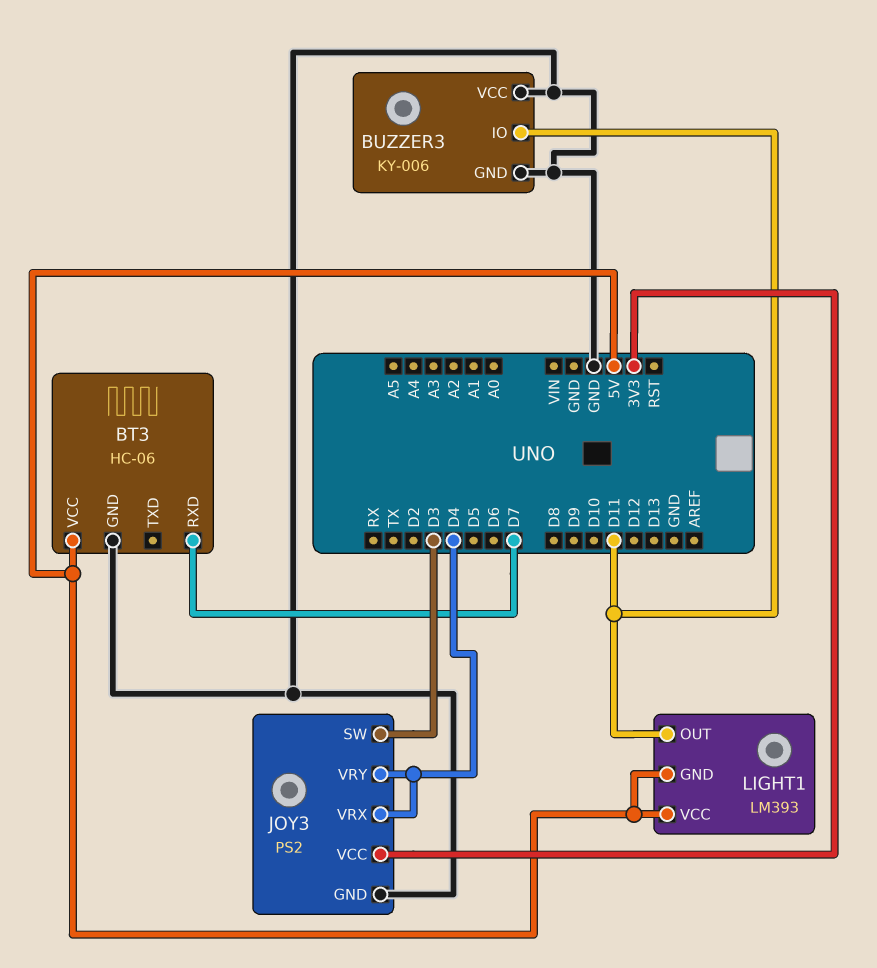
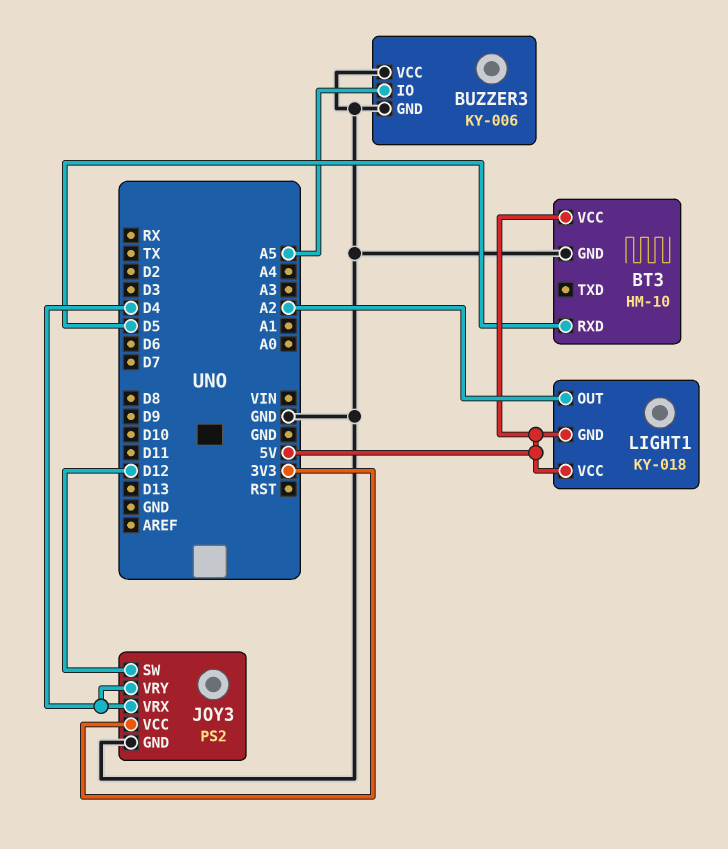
BT3: HC-06 -> HM-10
BT3 pin RXD: D7 -> D5
BUZZER3 pin IO: D11 -> A5
JOY3 pin SW: D3 -> D12
LIGHT1: LM393 -> KY-018
LIGHT1 pin OUT: D11 -> A2

